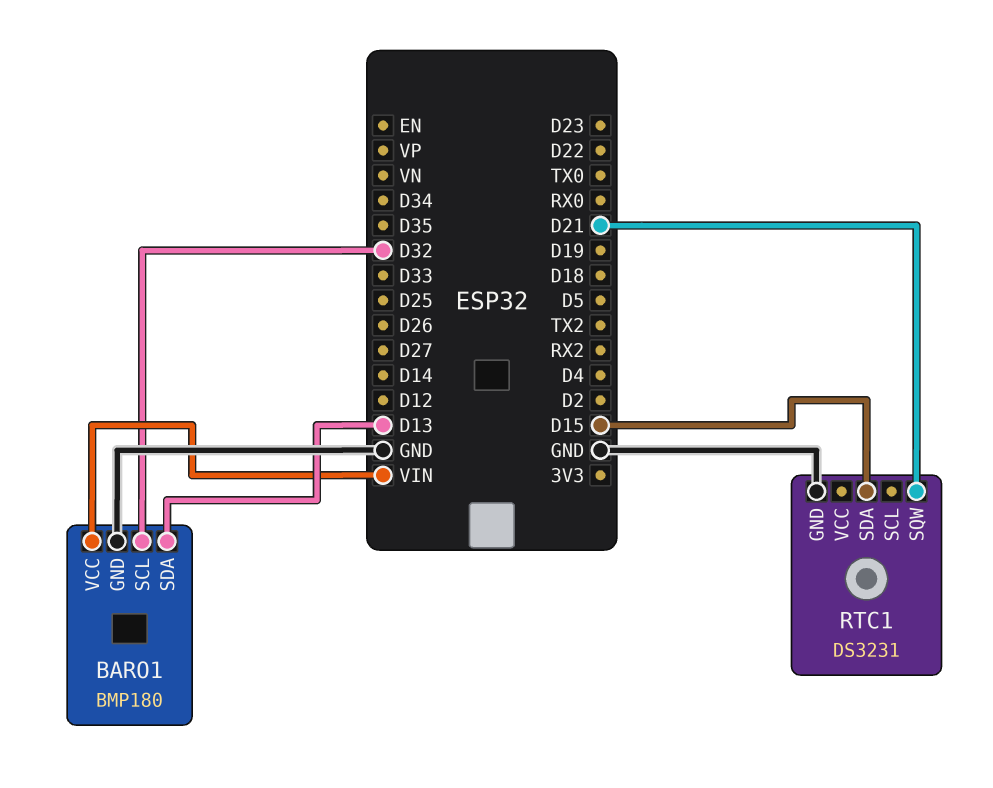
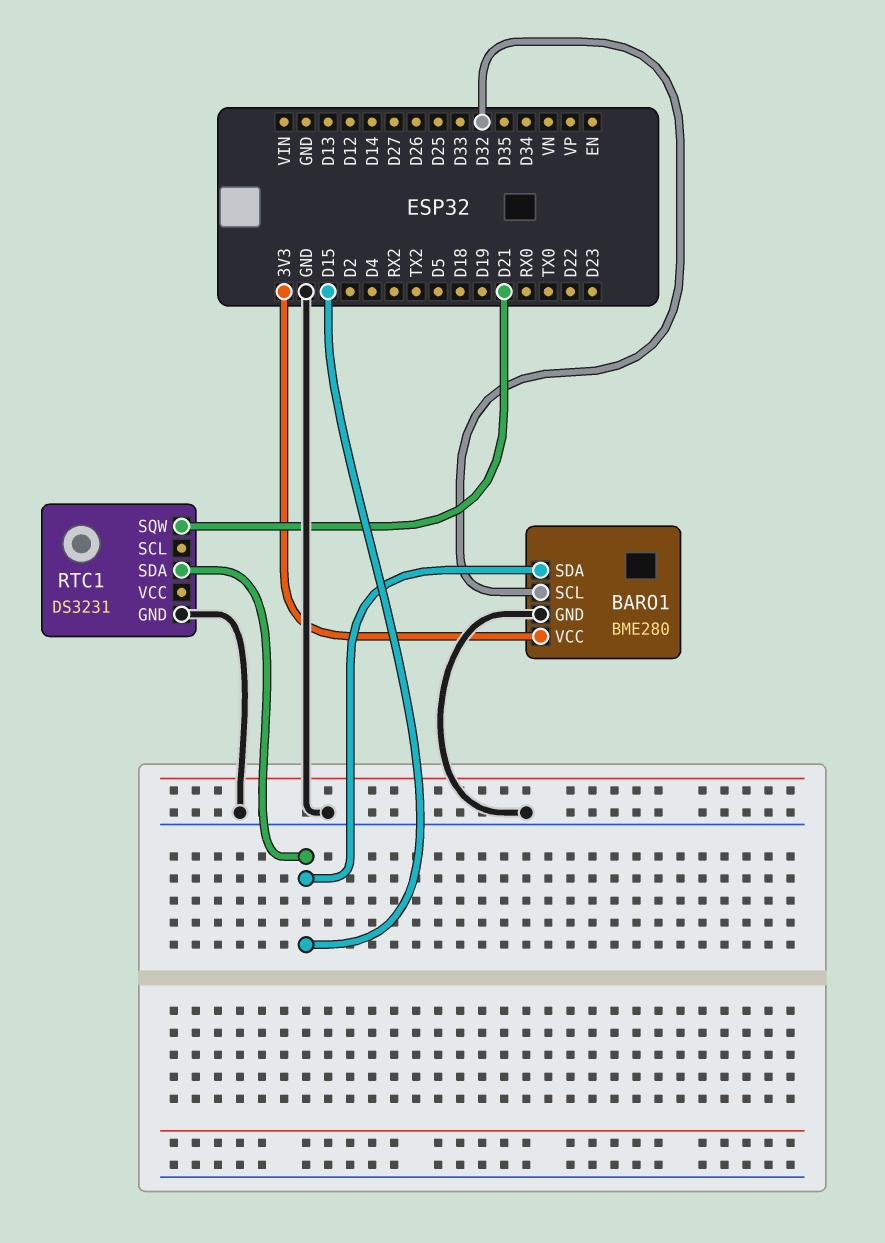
BARO1: BMP180 -> BME280
BARO1 pin SDA: D13 -> D15
BARO1 pin VCC: VIN -> 3V3

